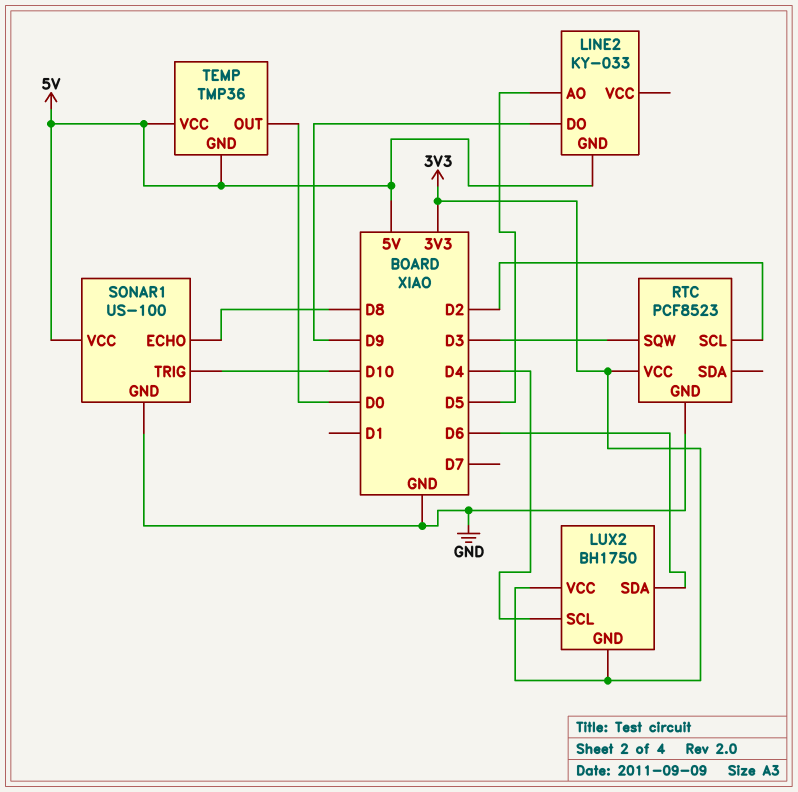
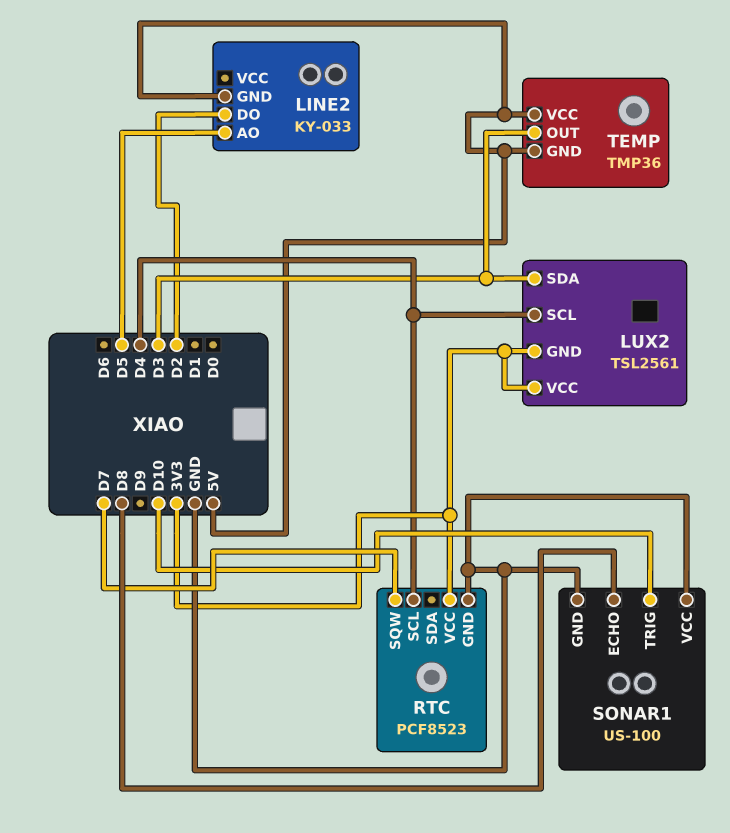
LINE2 pin DO: D9 -> D2
LUX2: BH1750 -> TSL2561
LUX2 pin SDA: D6 -> D3
RTC pin SCL: D2 -> D4
RTC pin SQW: D3 -> D7
SONAR1 pin VCC: 5V -> GND
TEMP pin OUT: D0 -> D3

